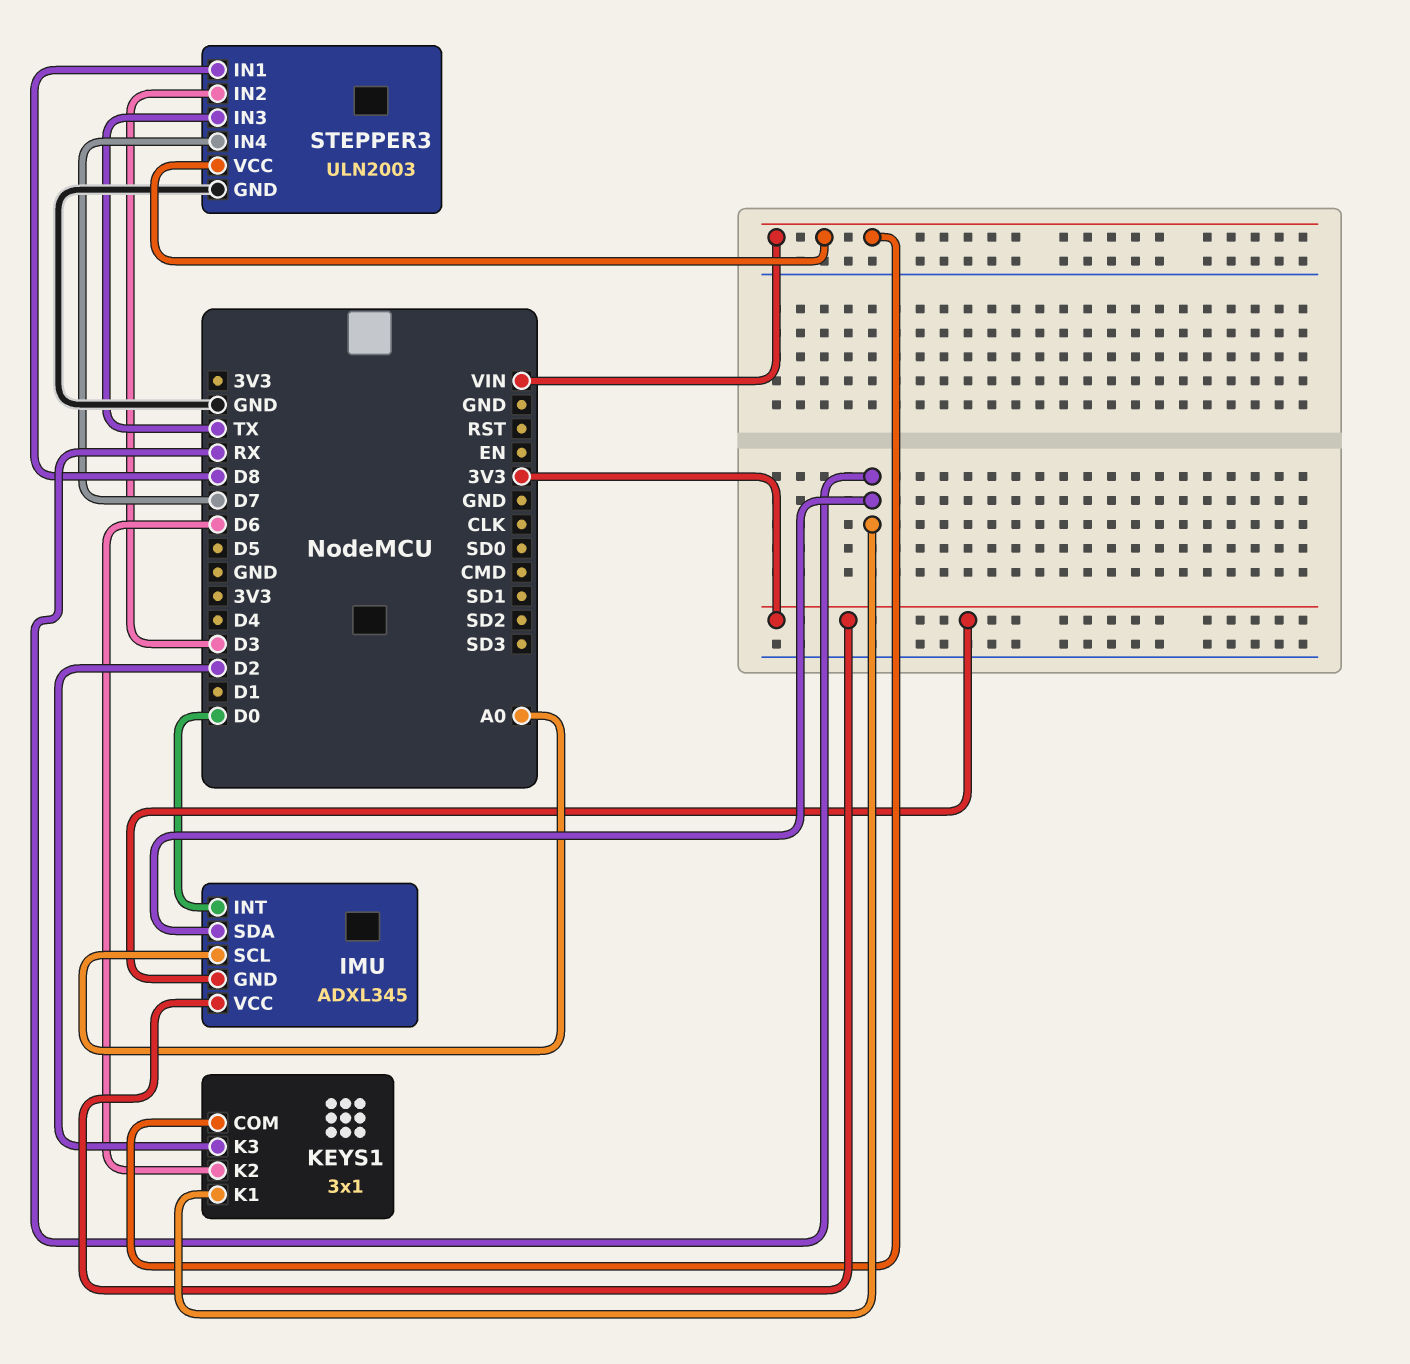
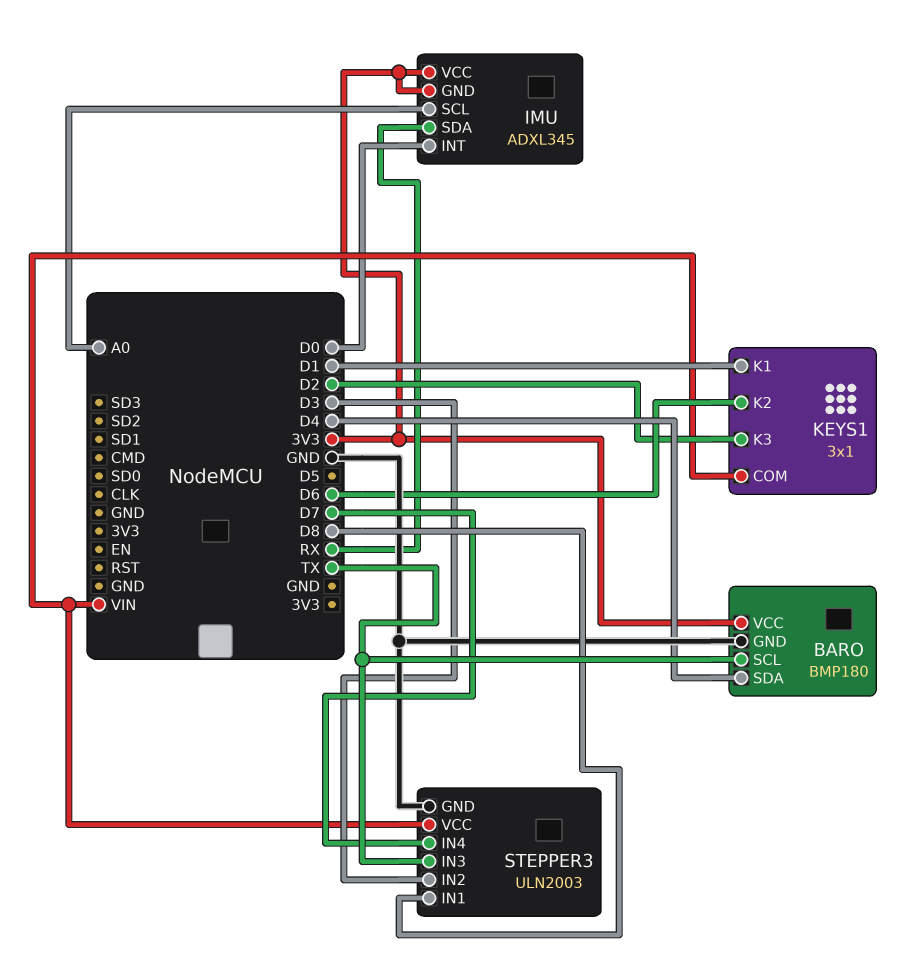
BARO: none -> BMP180
BARO pin GND: none -> GND
BARO pin SCL: none -> TX
BARO pin SDA: none -> D4
BARO pin VCC: none -> 3V3
KEYS1 pin K1: RX -> D1

